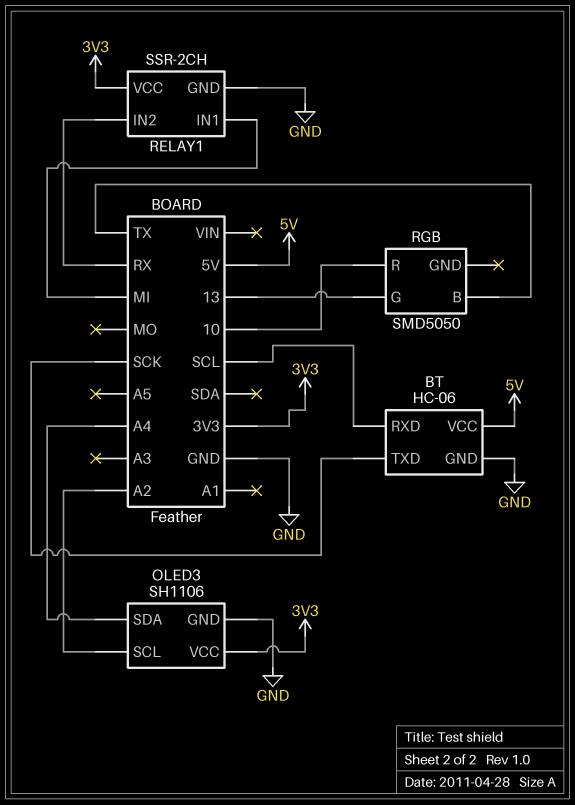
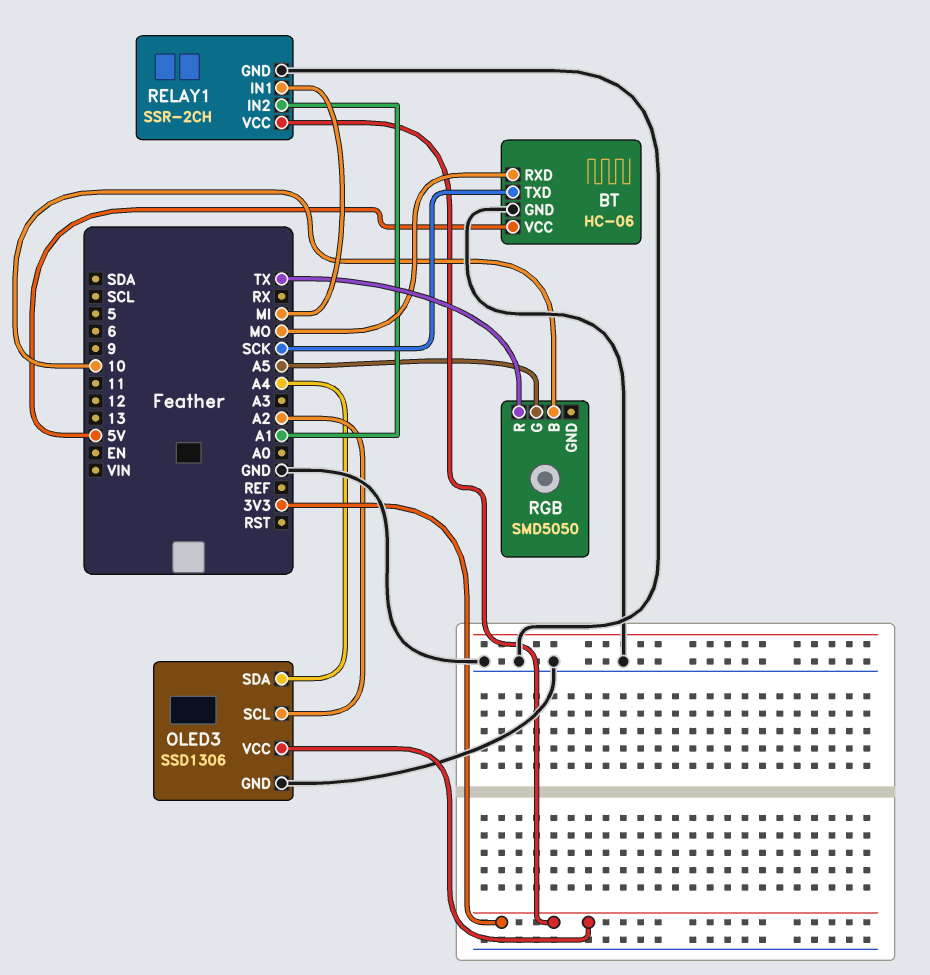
BT pin RXD: SCL -> MO
OLED3: SH1106 -> SSD1306
RELAY1 pin IN2: RX -> A1
RGB pin B: TX -> 10
RGB pin G: 13 -> A5
RGB pin R: 10 -> TX

